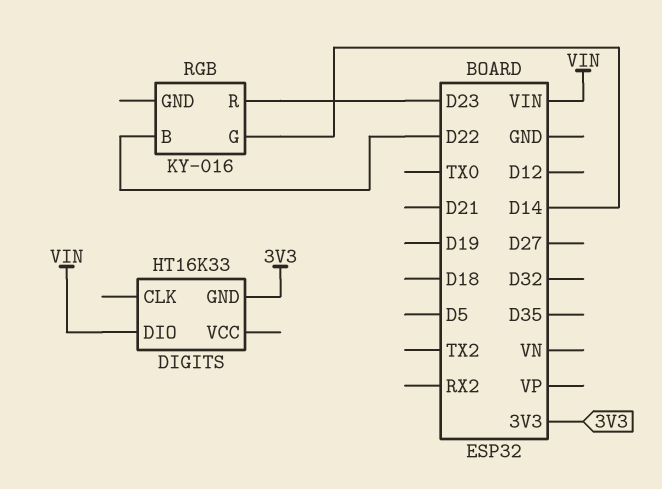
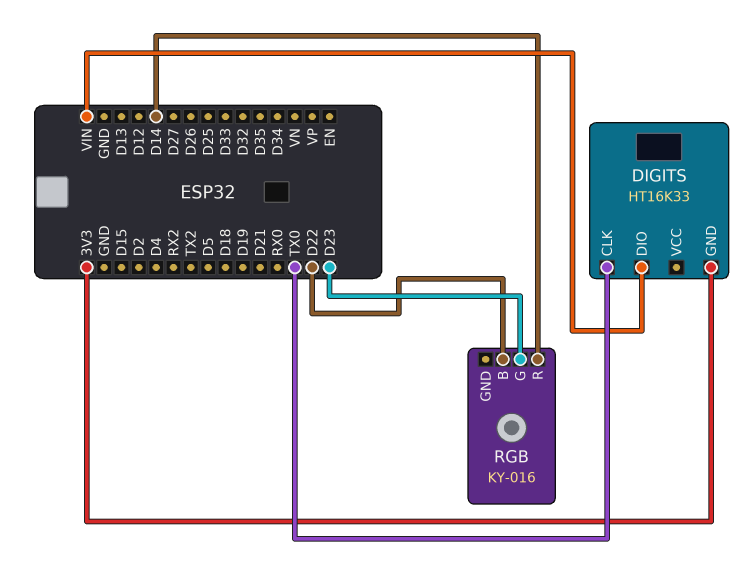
DIGITS pin CLK: none -> TX0
RGB pin G: D14 -> D23
RGB pin R: D23 -> D14

